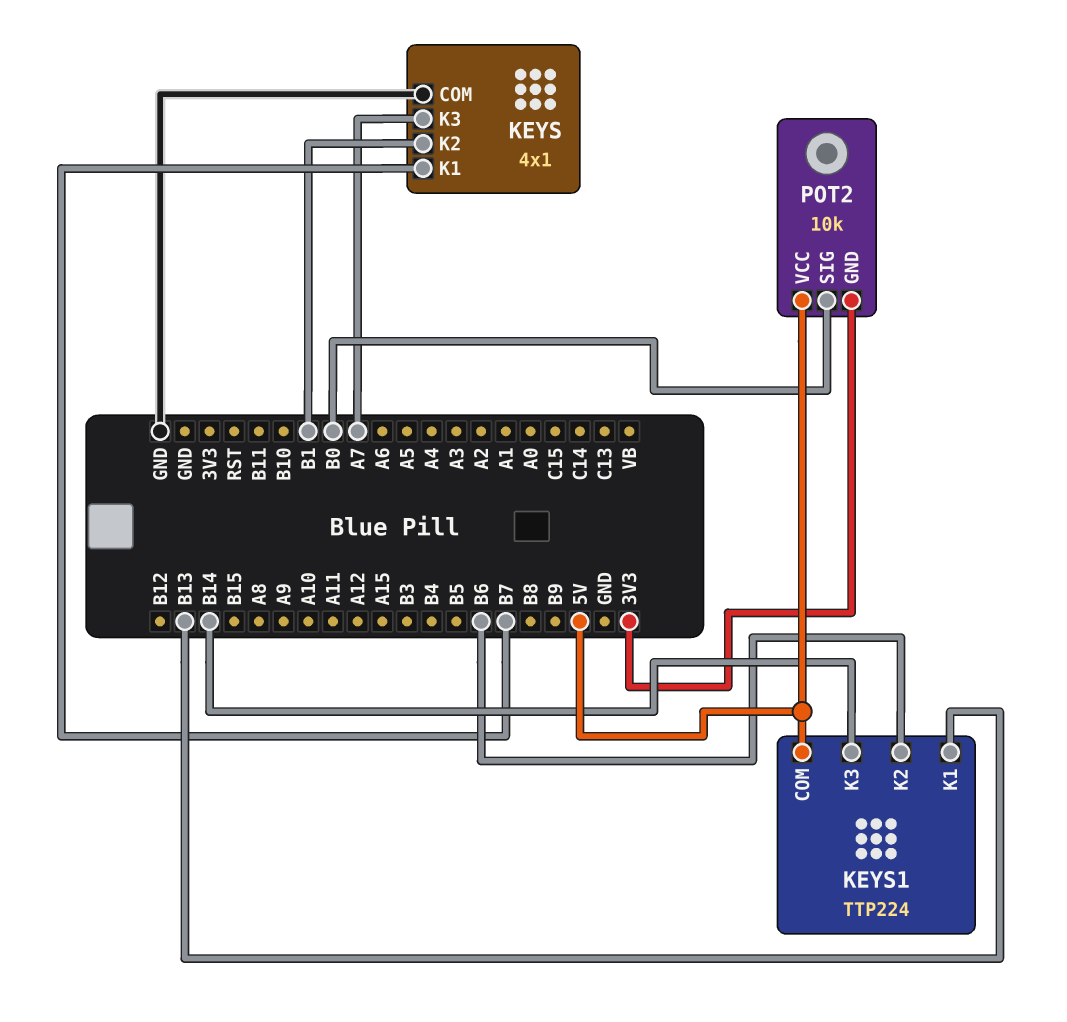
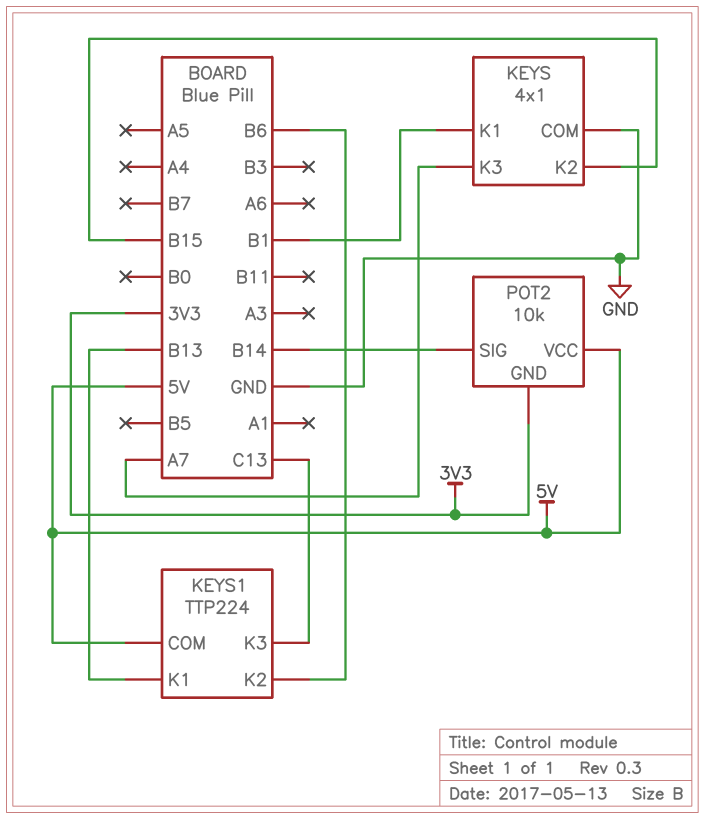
KEYS pin K1: B7 -> B1
KEYS pin K2: B1 -> B15
KEYS1 pin K3: B14 -> C13
POT2 pin SIG: B0 -> B14

